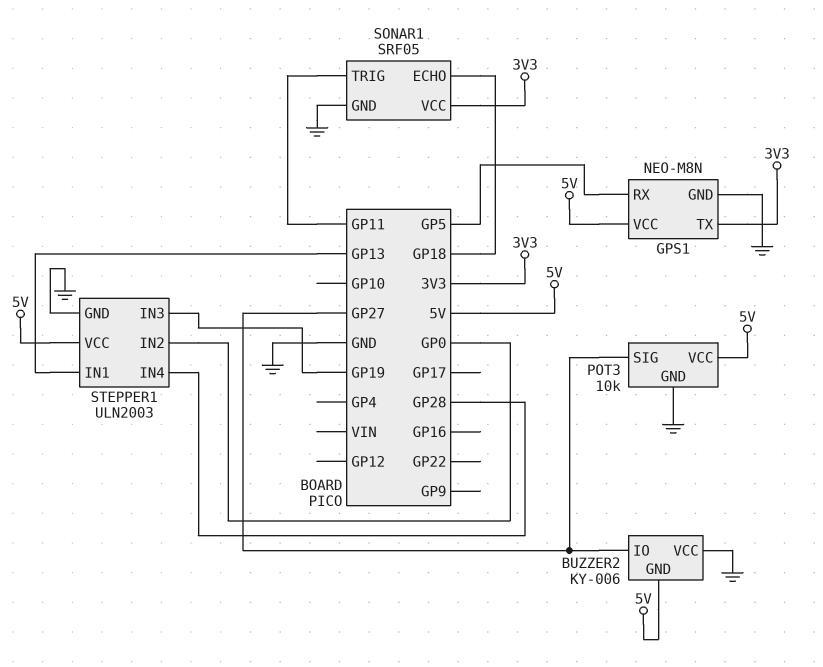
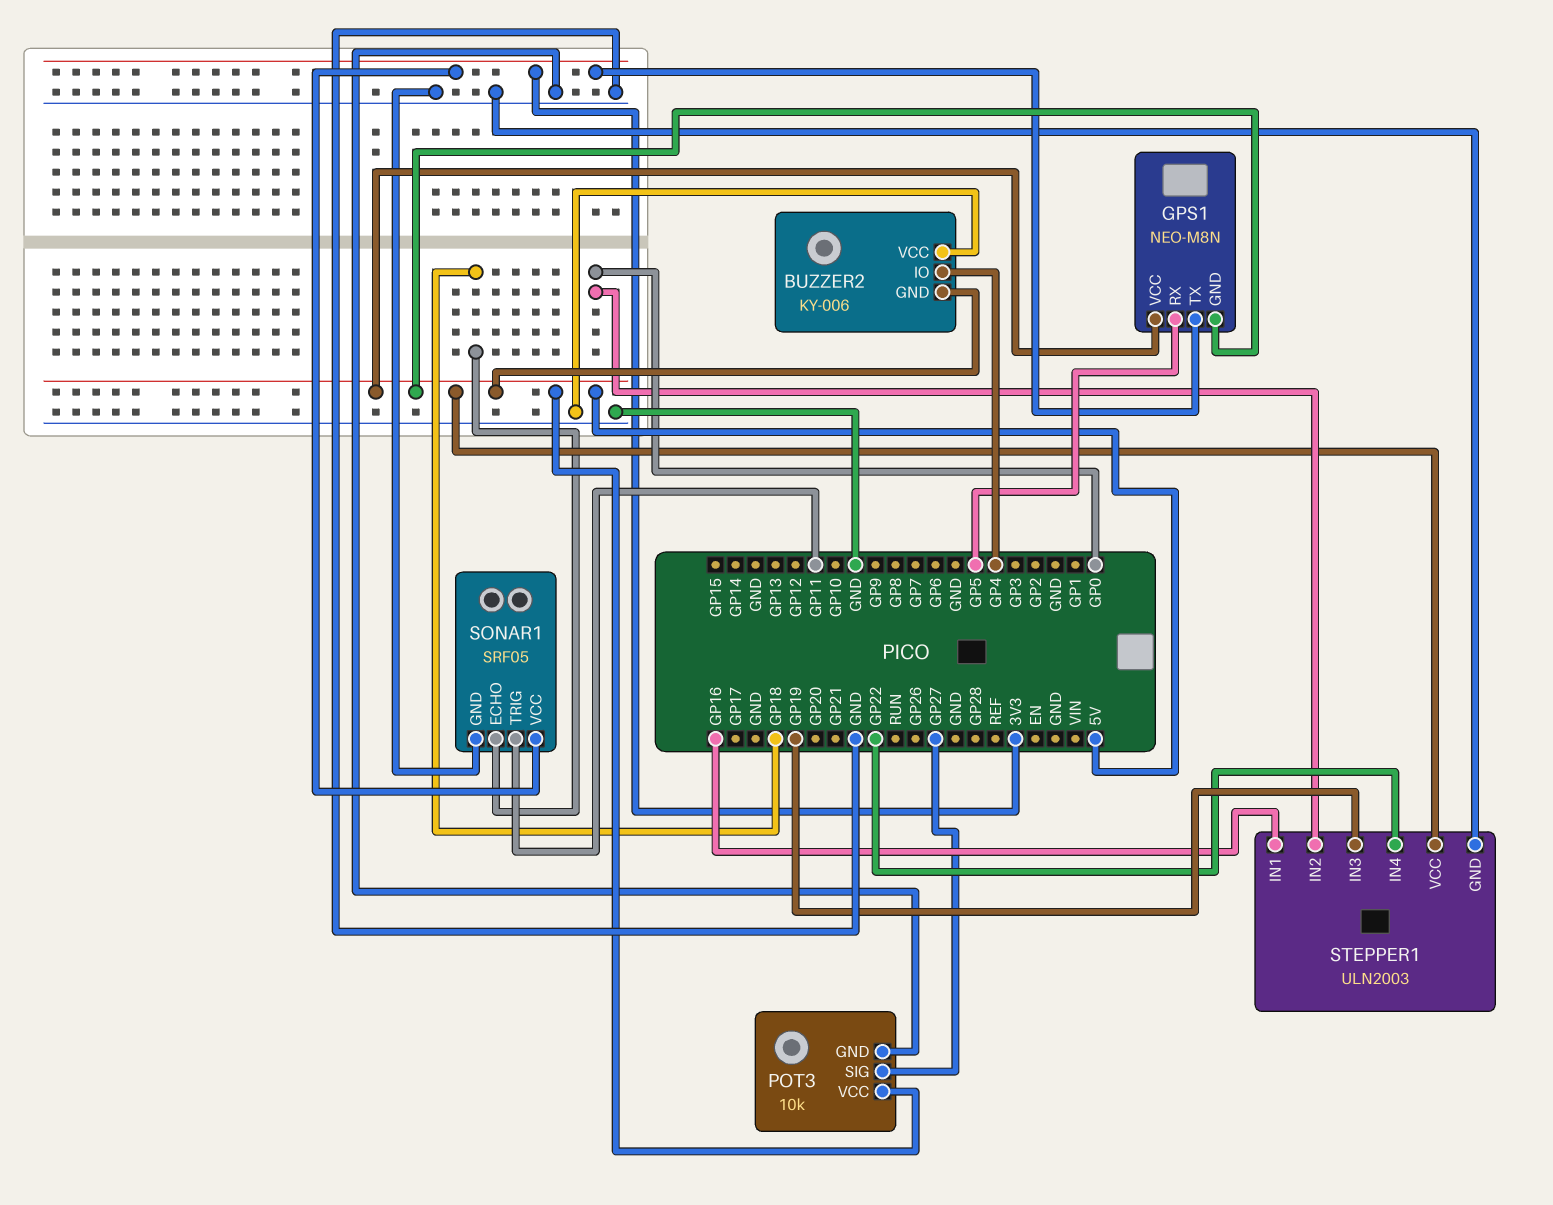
BUZZER2 pin IO: GP27 -> GP4
GPS1 pin GND: GND -> 5V
STEPPER1 pin IN1: GP13 -> GP16
STEPPER1 pin IN4: GP28 -> GP22

